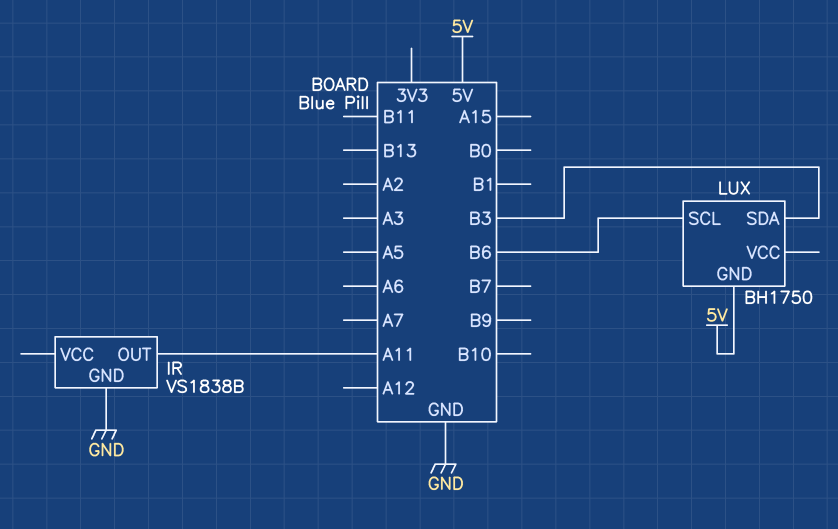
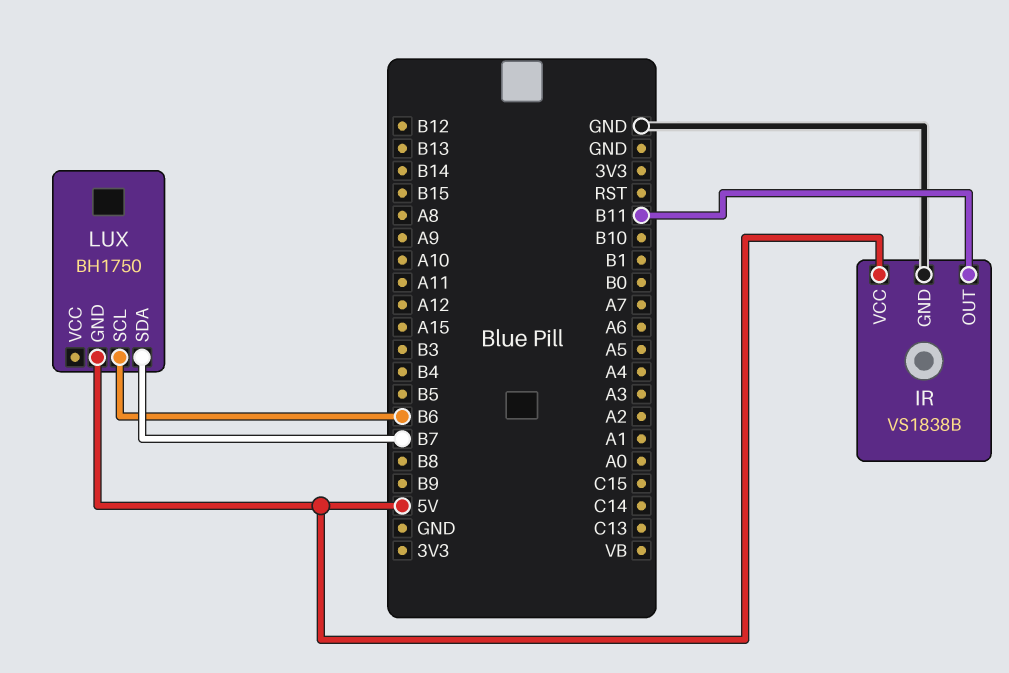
IR pin OUT: A11 -> B11
IR pin VCC: none -> 5V
LUX pin SDA: B3 -> B7

